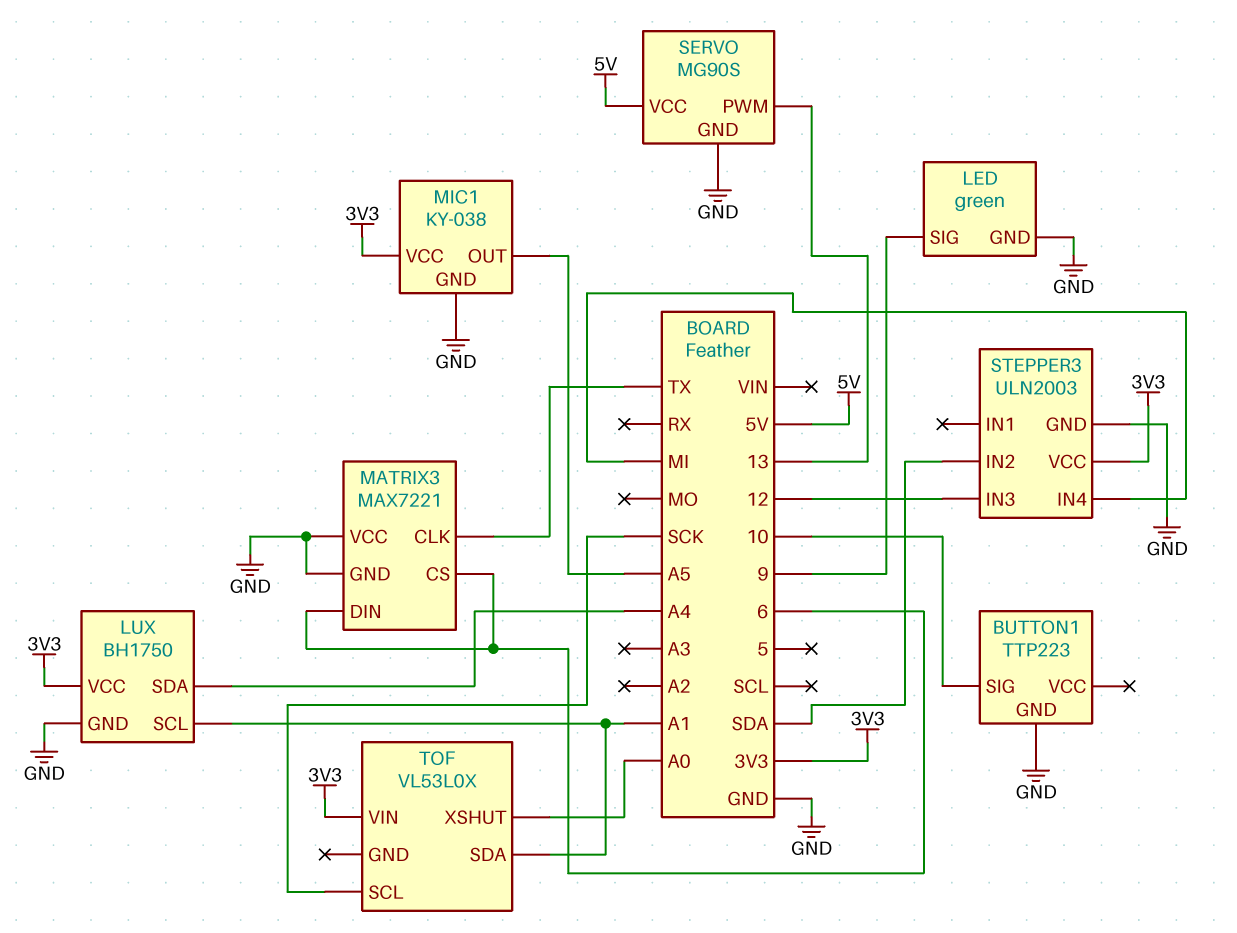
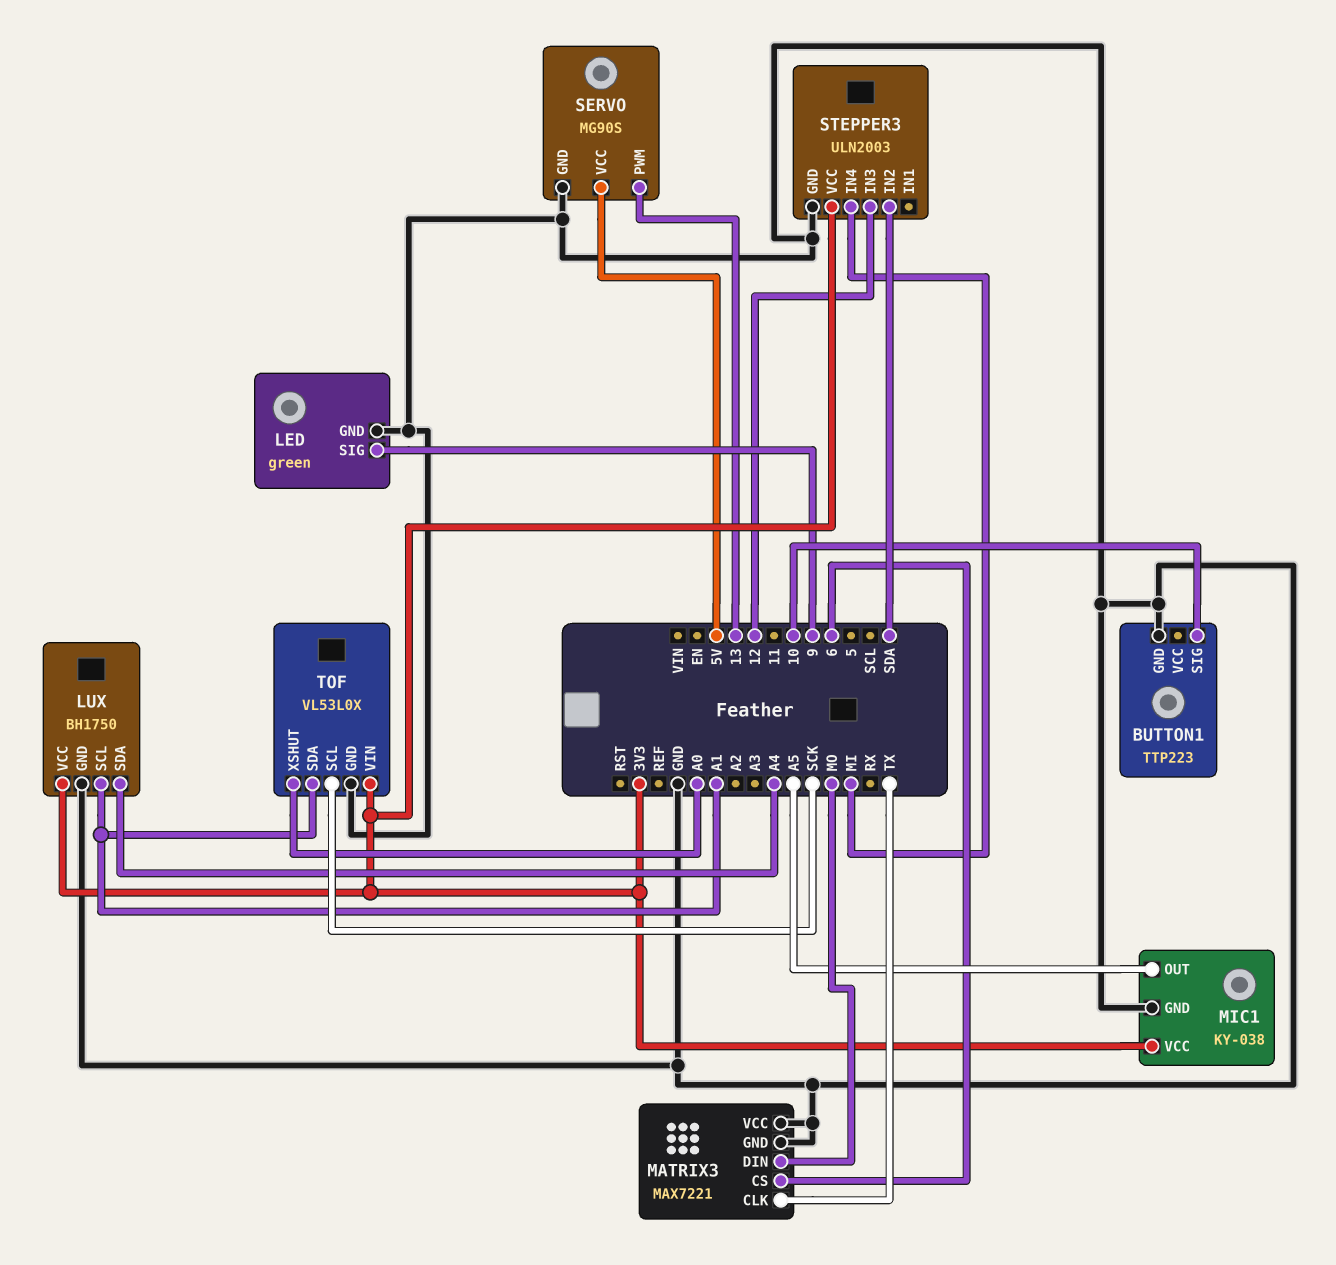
MATRIX3 pin DIN: 6 -> MO
TOF pin GND: none -> GND

